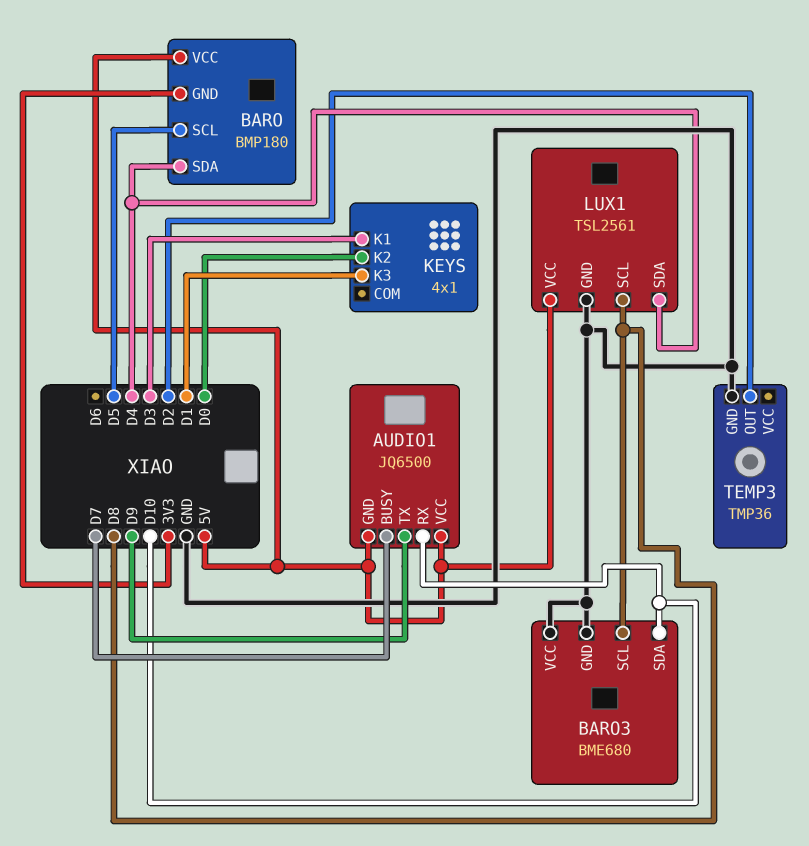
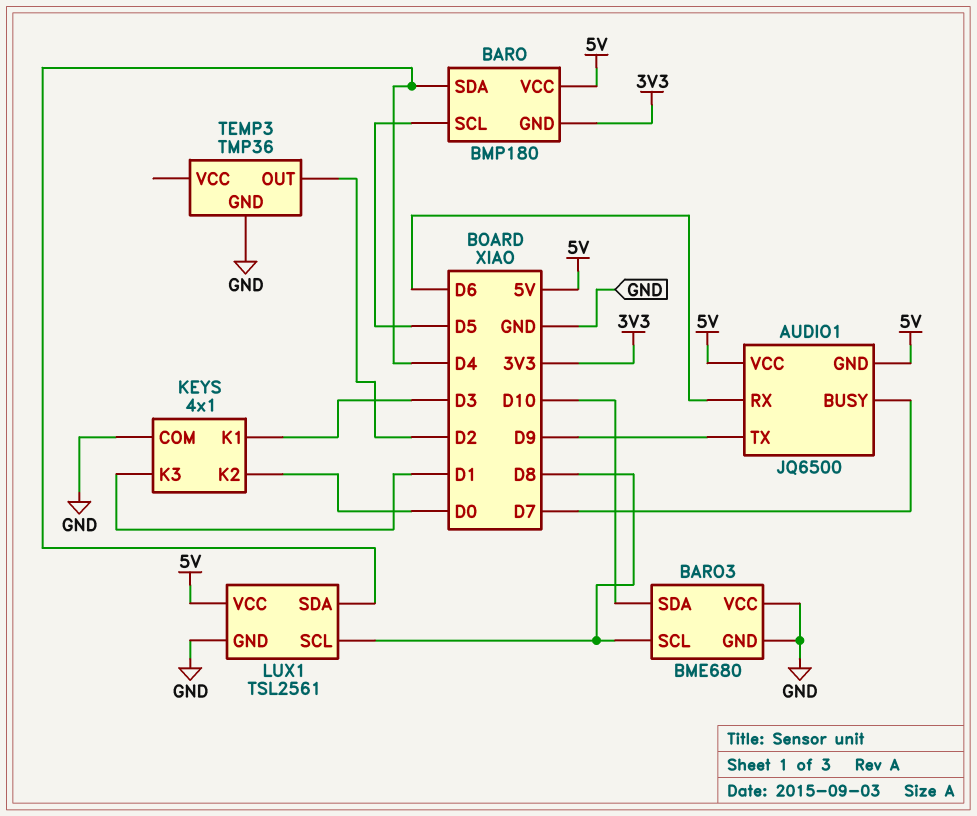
AUDIO1 pin RX: D10 -> D6
KEYS pin COM: none -> GND

